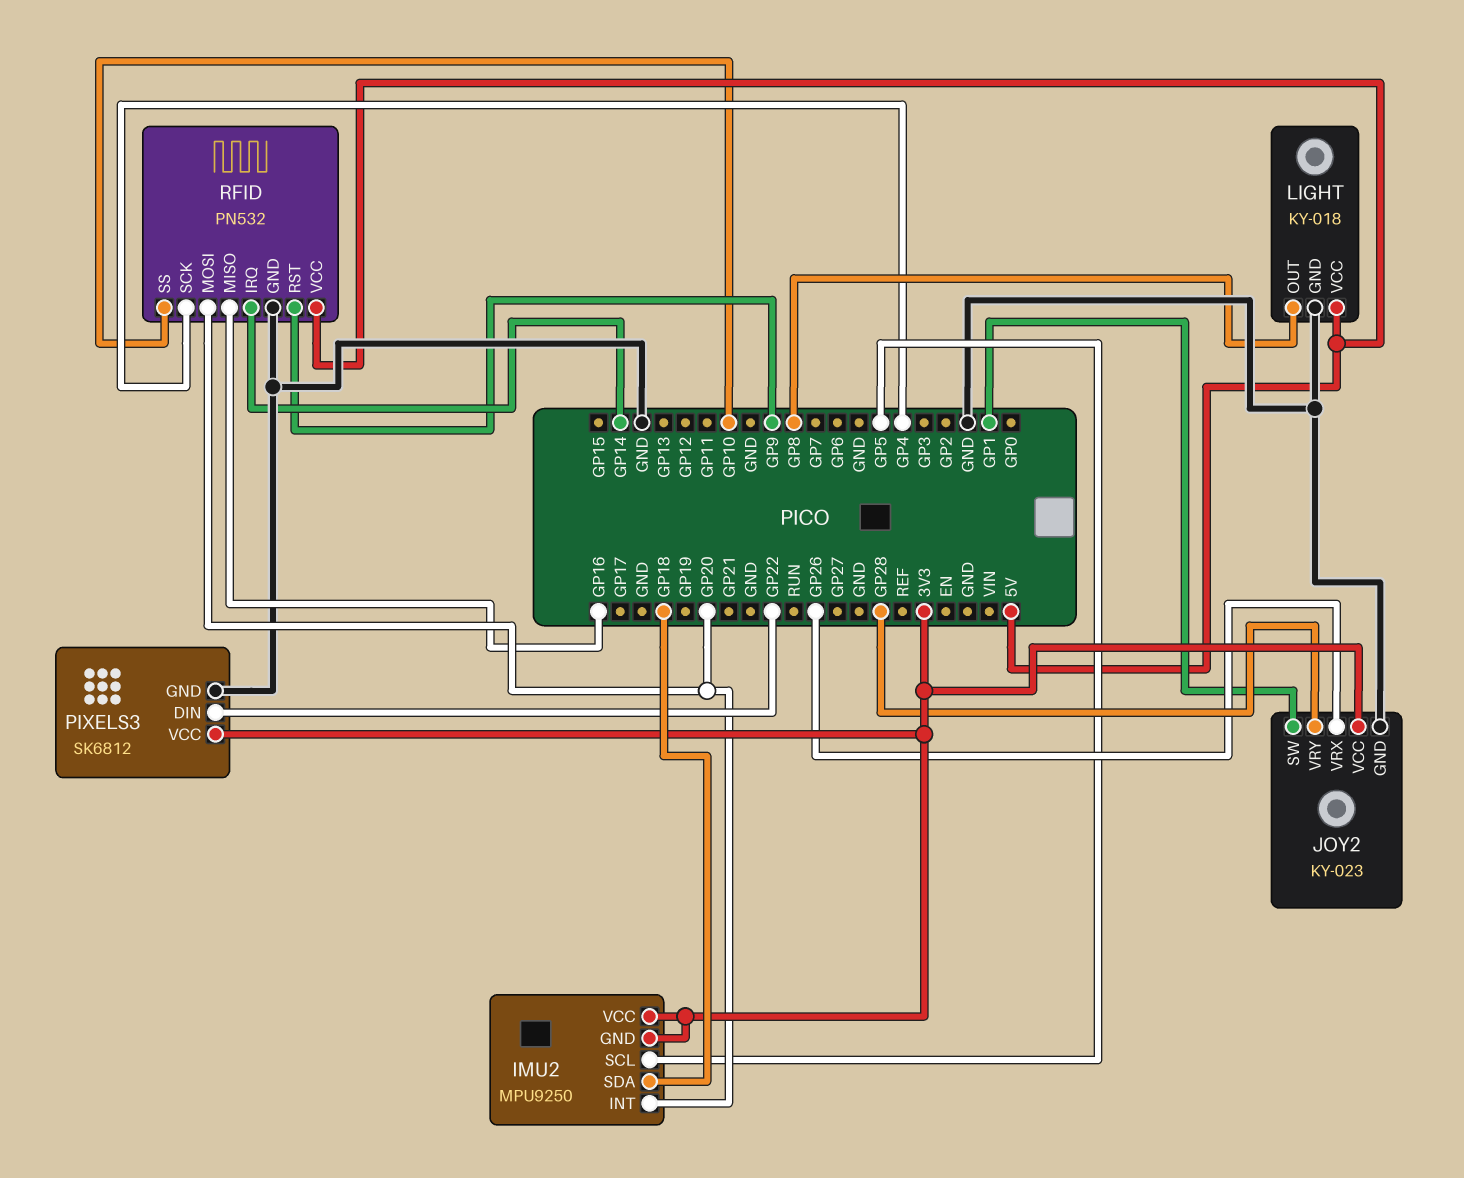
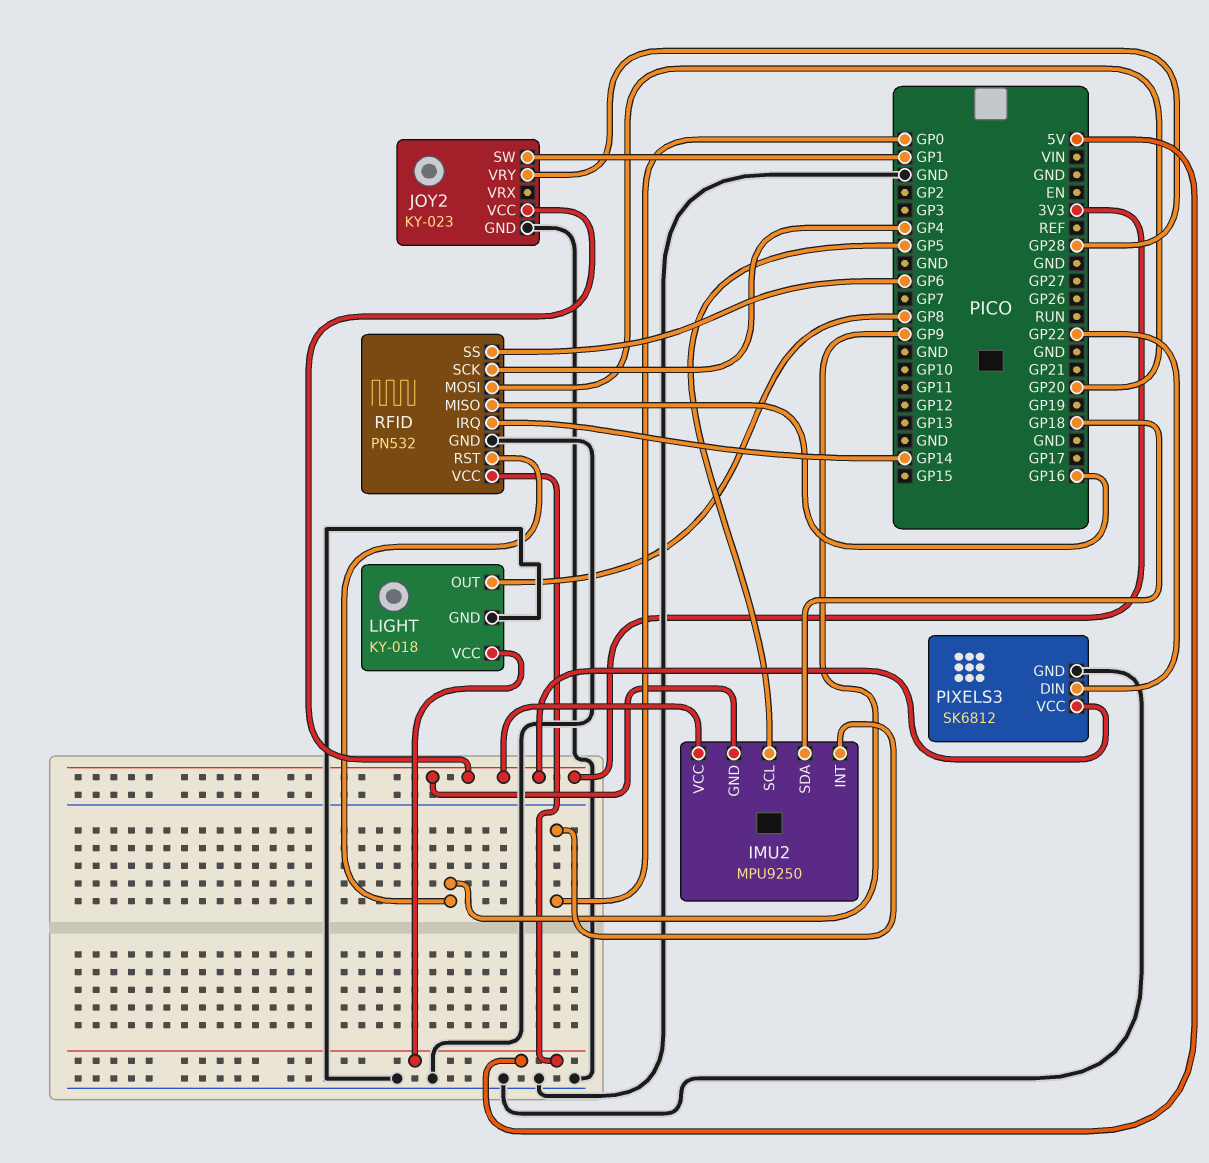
IMU2 pin INT: GP20 -> GP0
JOY2 pin VRX: GP26 -> none
RFID pin SS: GP10 -> GP6

